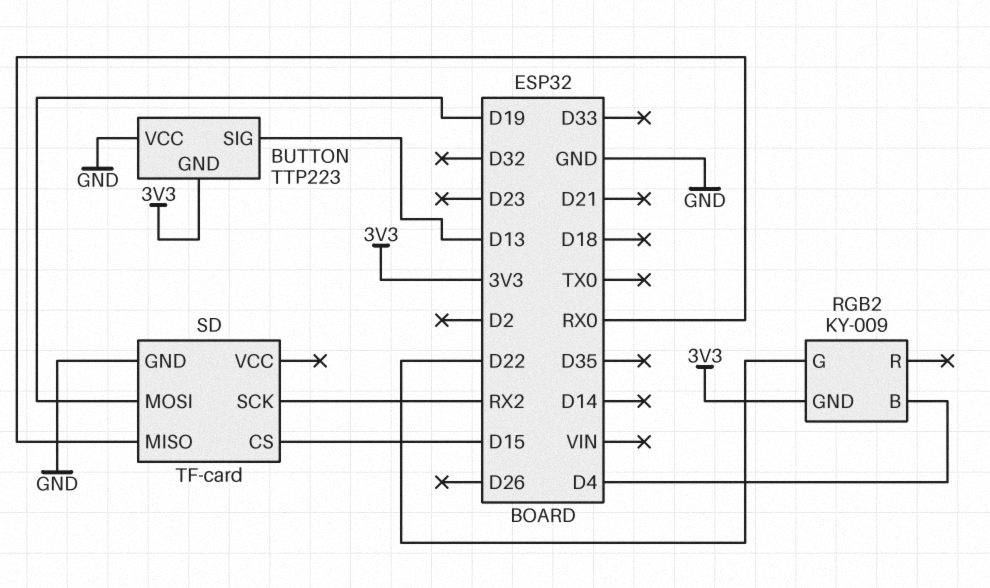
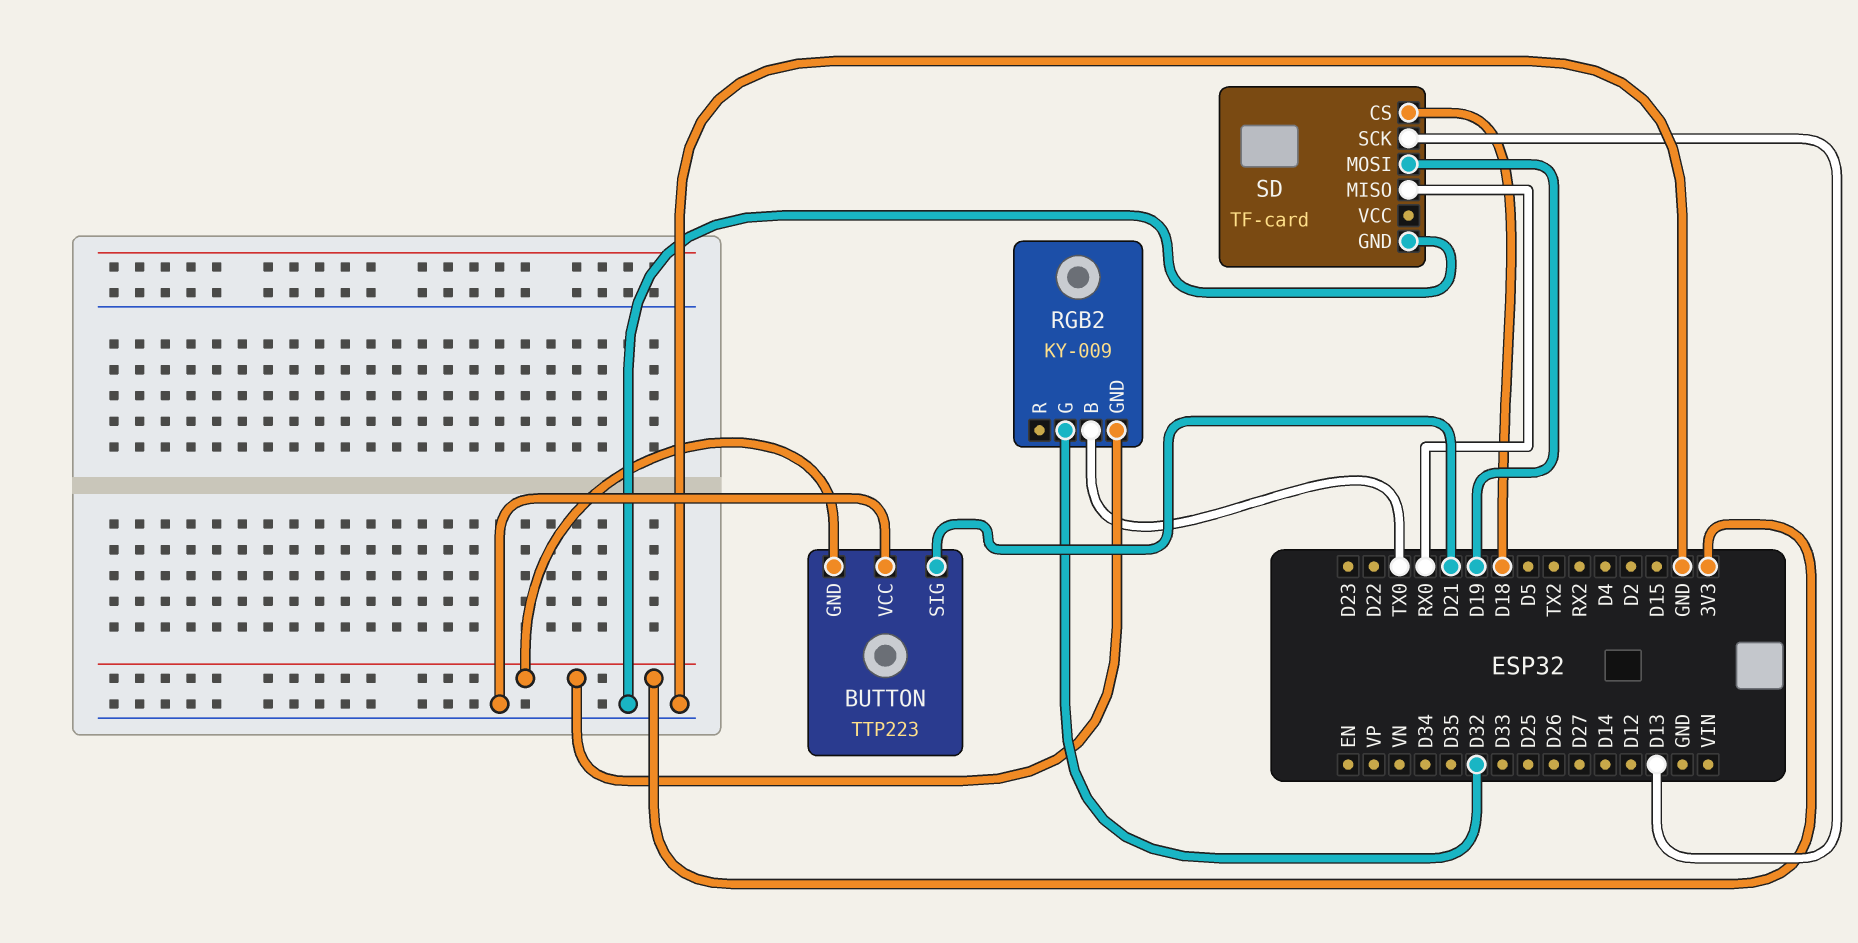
BUTTON pin SIG: D13 -> D21
RGB2 pin B: D4 -> TX0
RGB2 pin G: D22 -> D32
SD pin CS: D15 -> D18
SD pin SCK: RX2 -> D13

